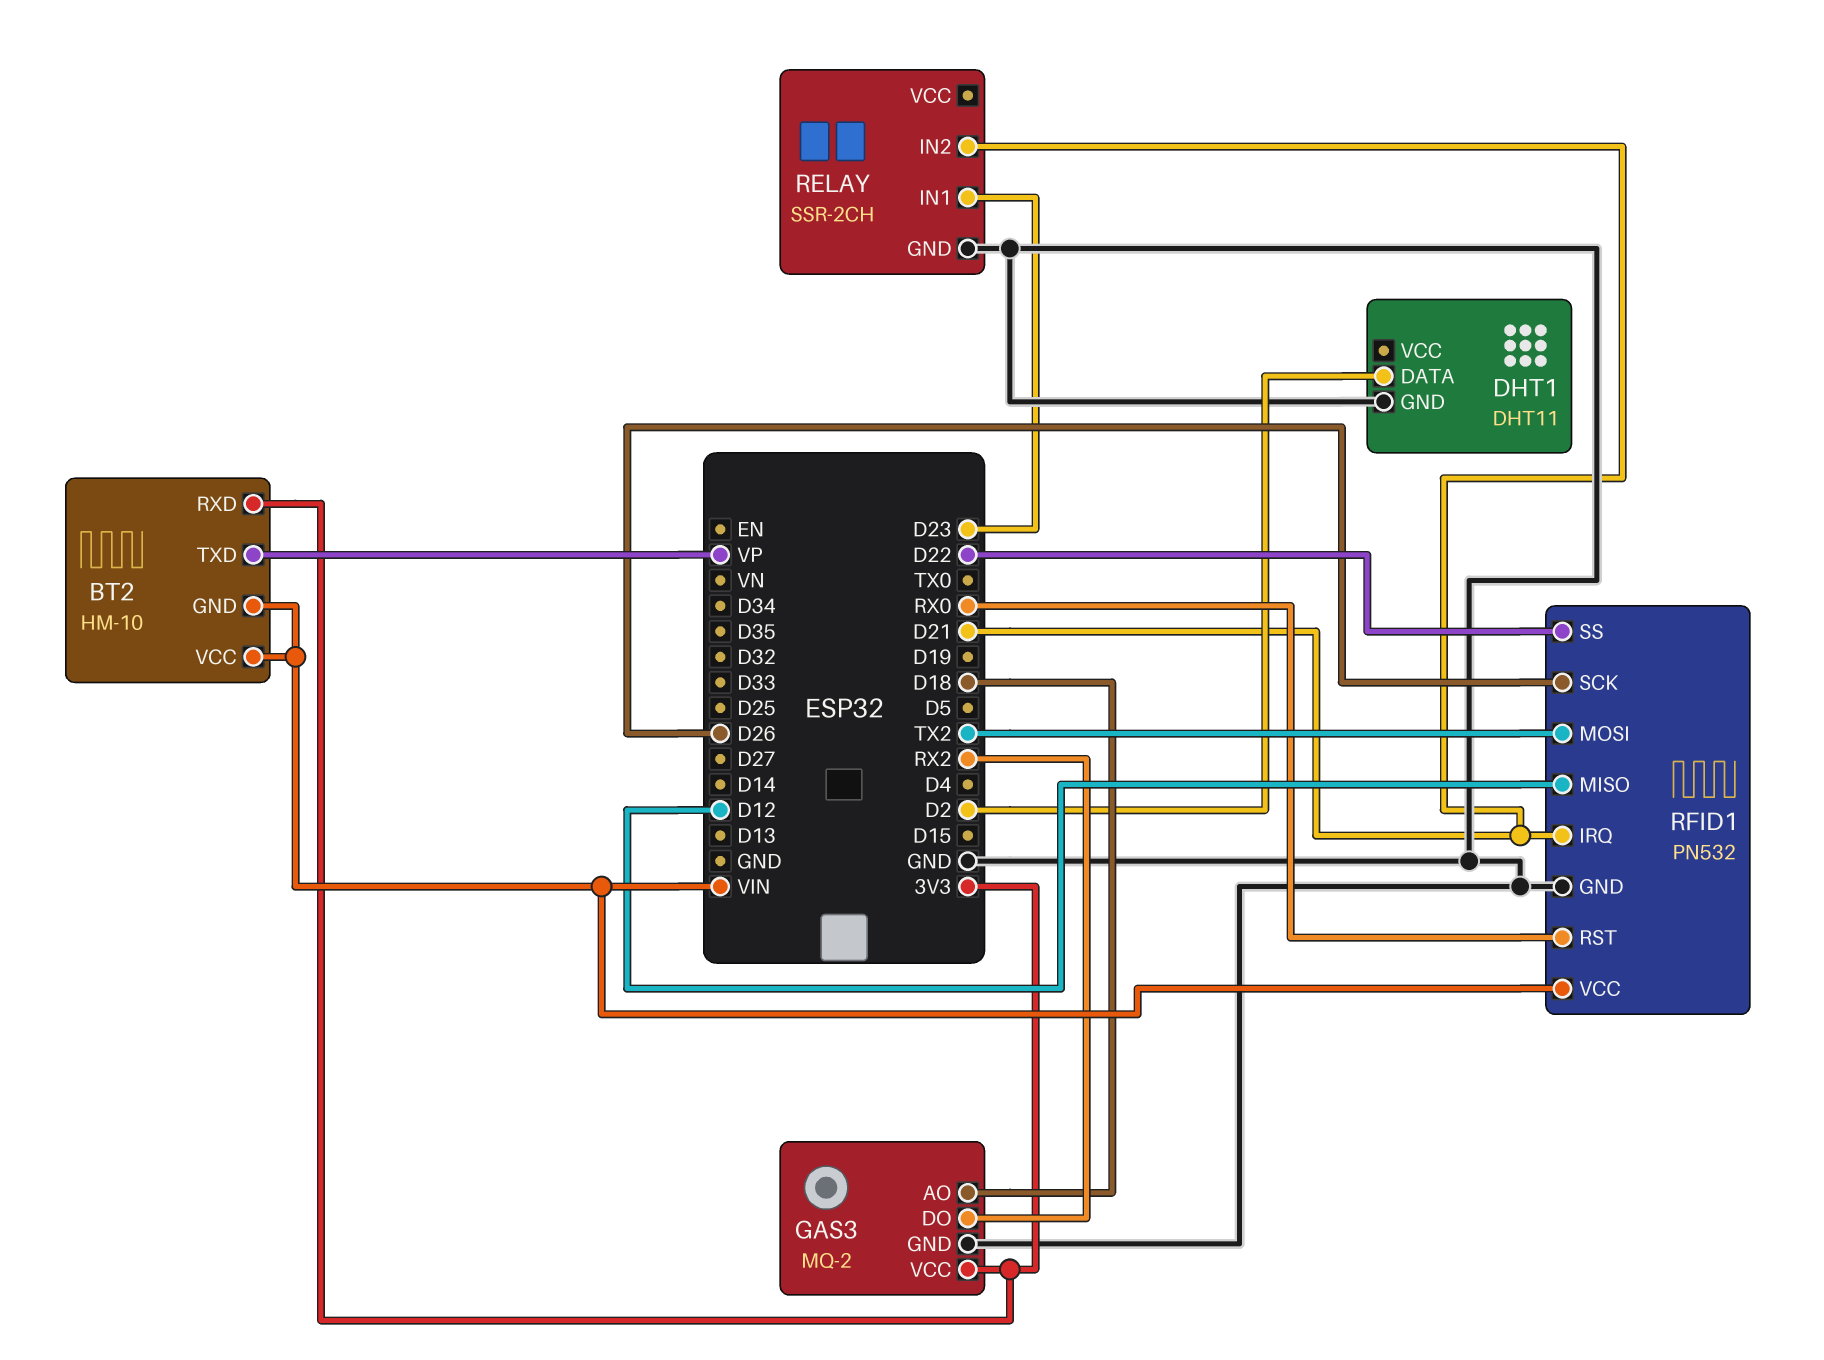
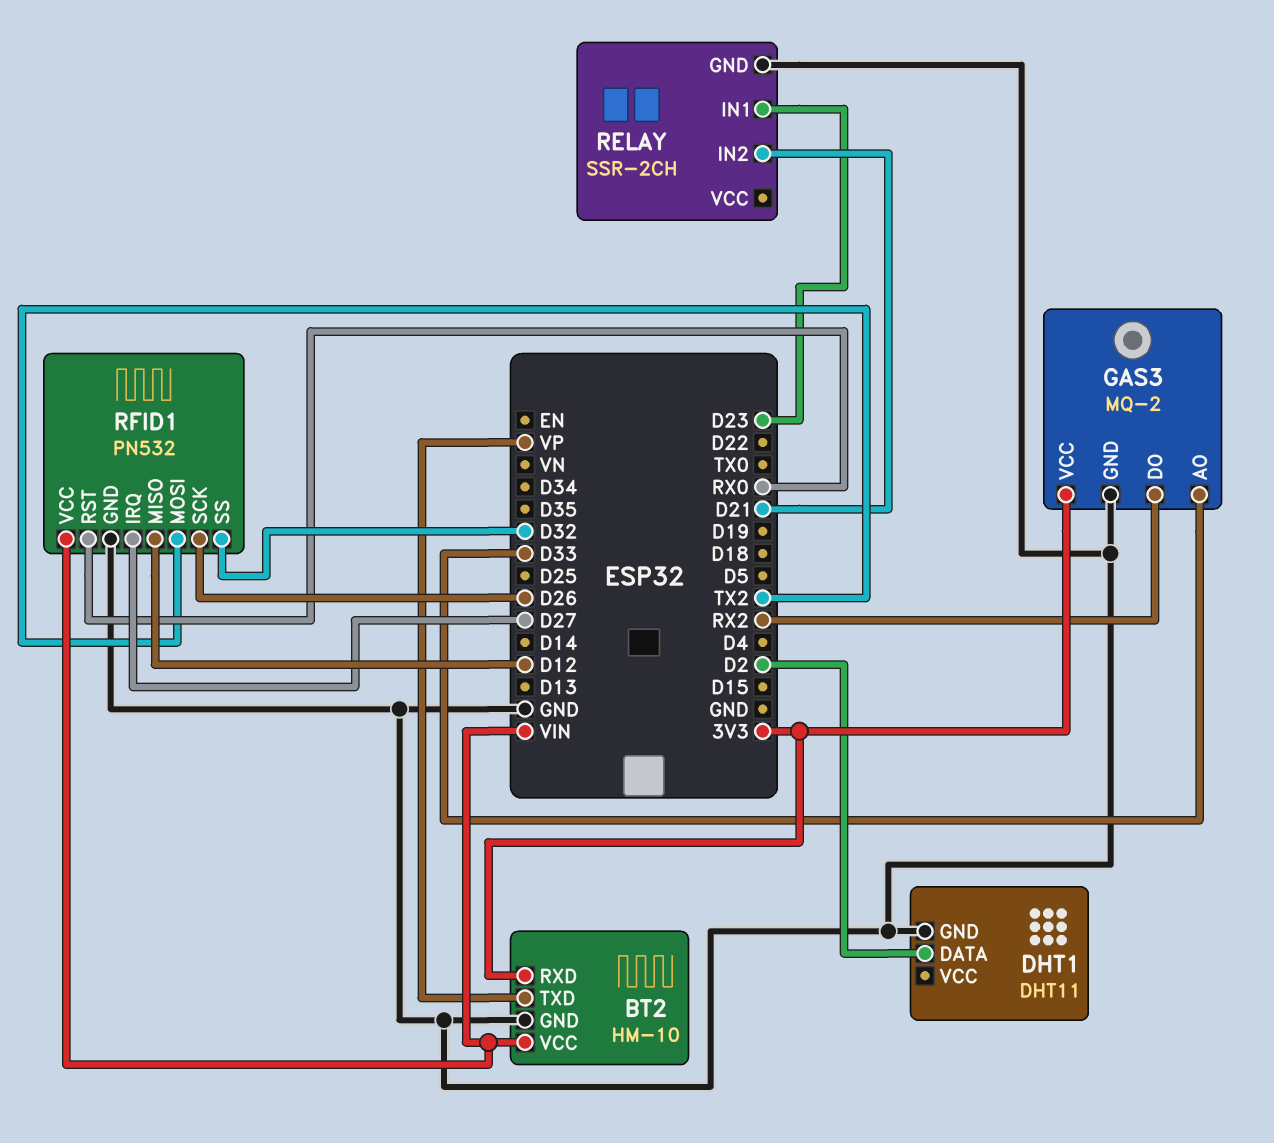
BT2 pin GND: VIN -> GND
GAS3 pin AO: D18 -> D33
RFID1 pin IRQ: D21 -> D27
RFID1 pin SS: D22 -> D32

